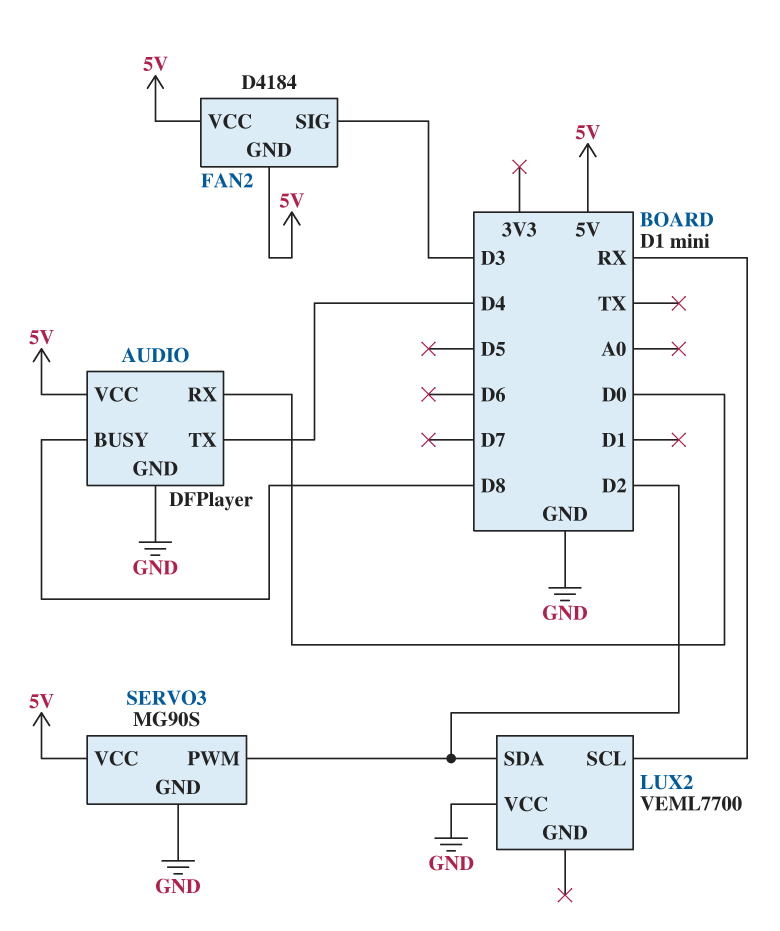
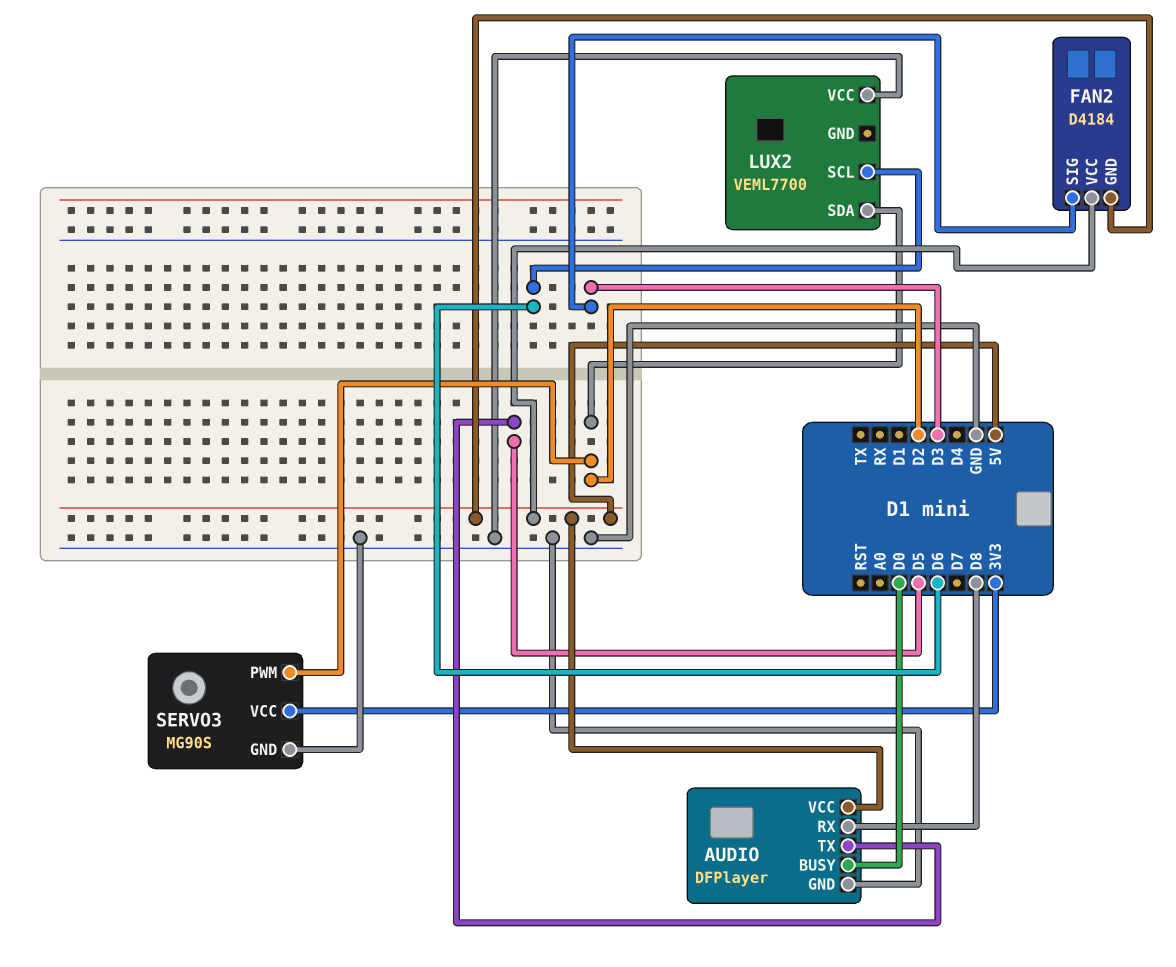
AUDIO pin BUSY: D8 -> D0
AUDIO pin RX: D0 -> D8
AUDIO pin TX: D4 -> D5
LUX2 pin SCL: RX -> D6
SERVO3 pin VCC: 5V -> 3V3

